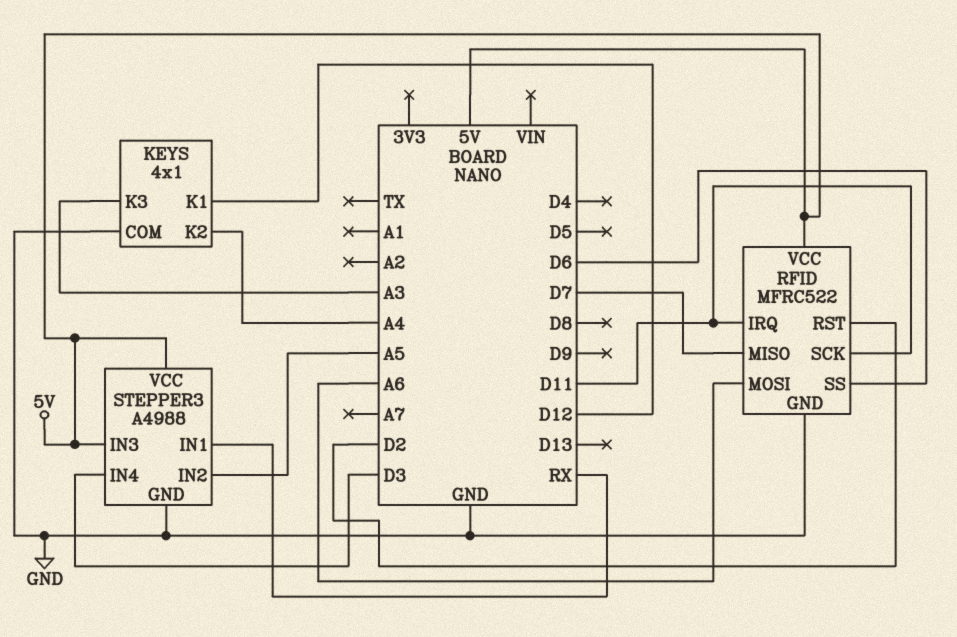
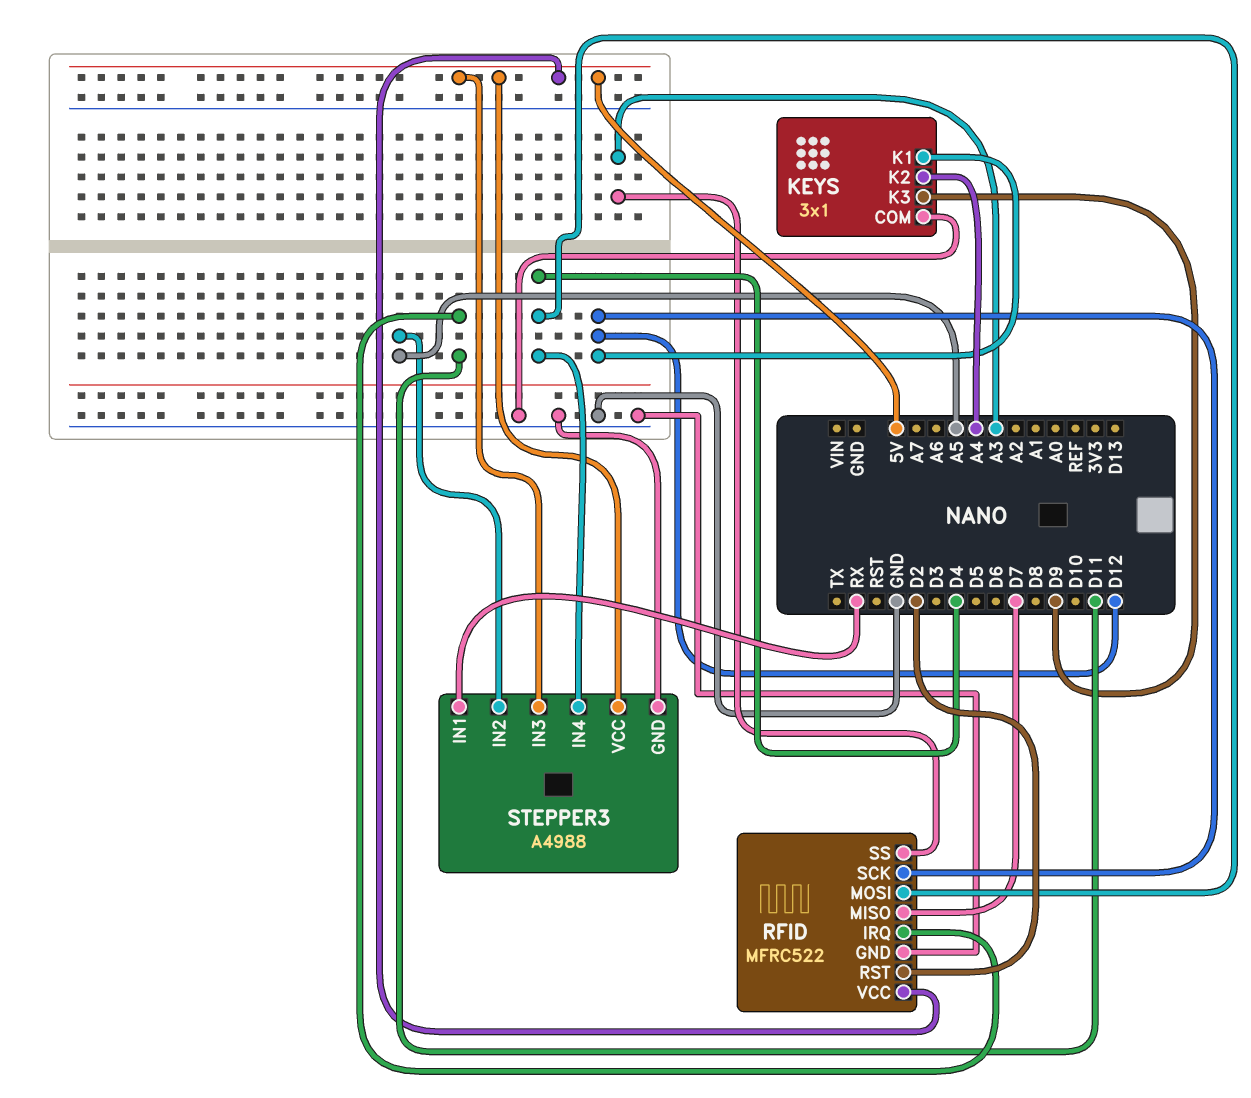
KEYS: 4x1 -> 3x1
KEYS pin K3: A3 -> D9
RFID pin MOSI: A6 -> D4
RFID pin SCK: D11 -> D12
RFID pin SS: D6 -> A3
STEPPER3 pin IN4: D3 -> D4

